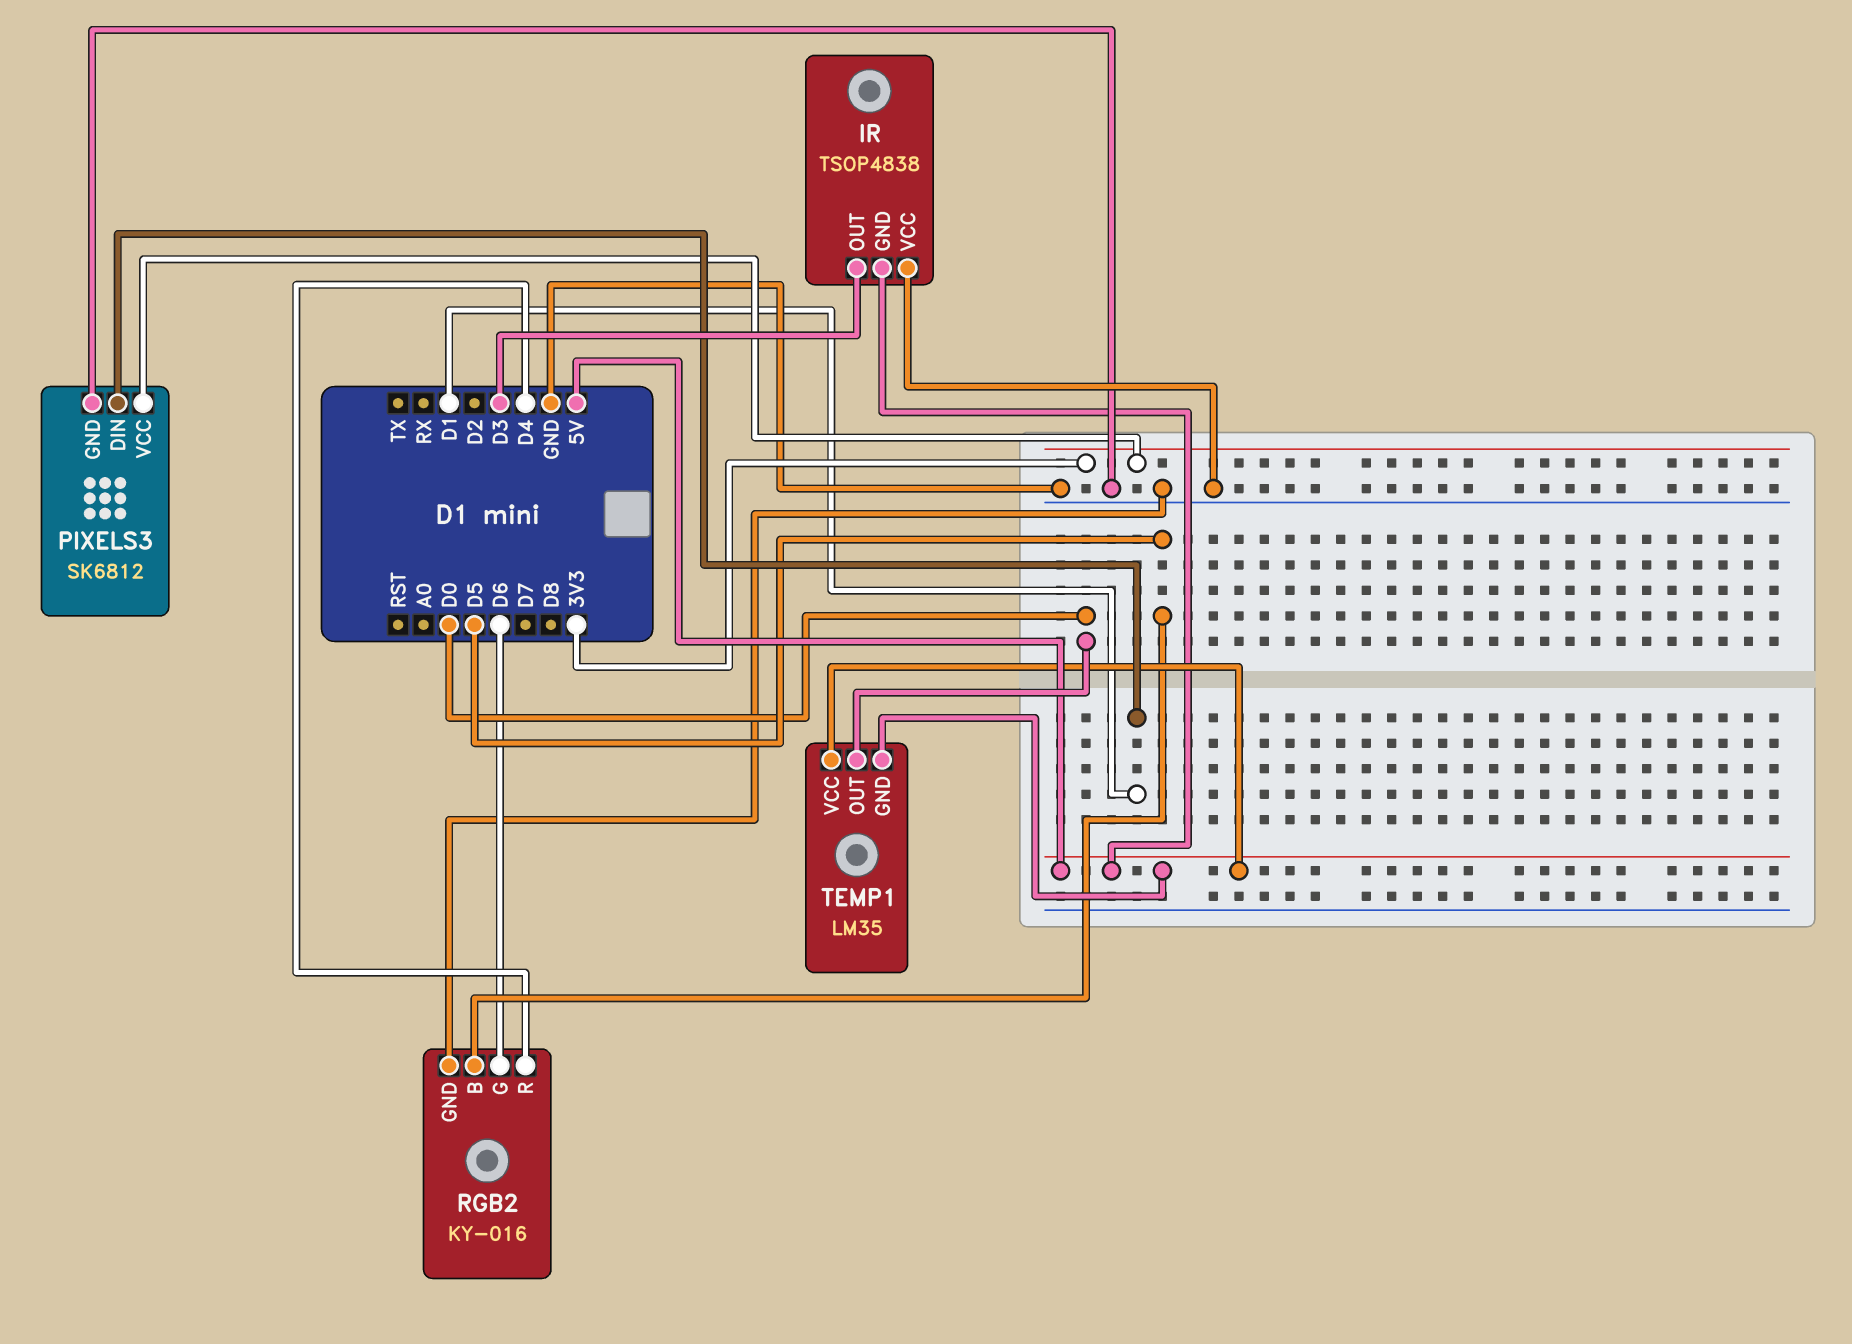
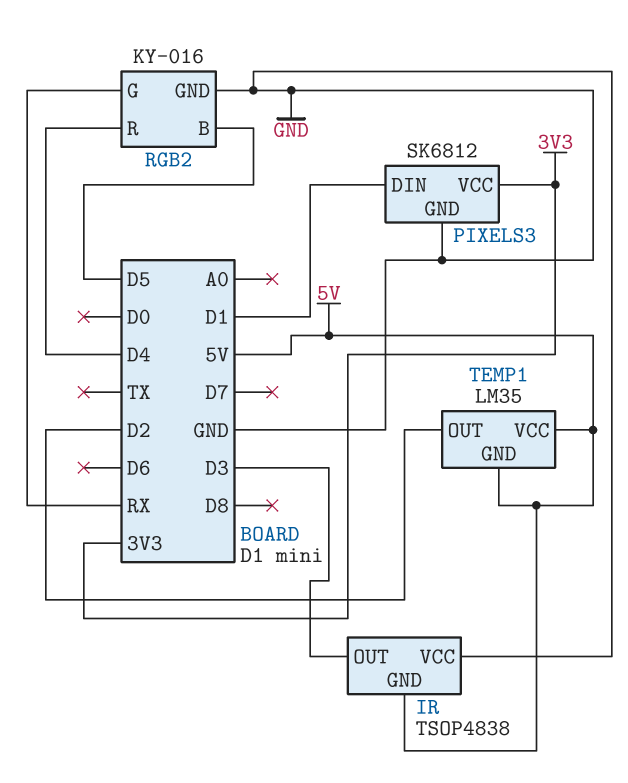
RGB2 pin G: D6 -> RX
TEMP1 pin OUT: D0 -> D2

